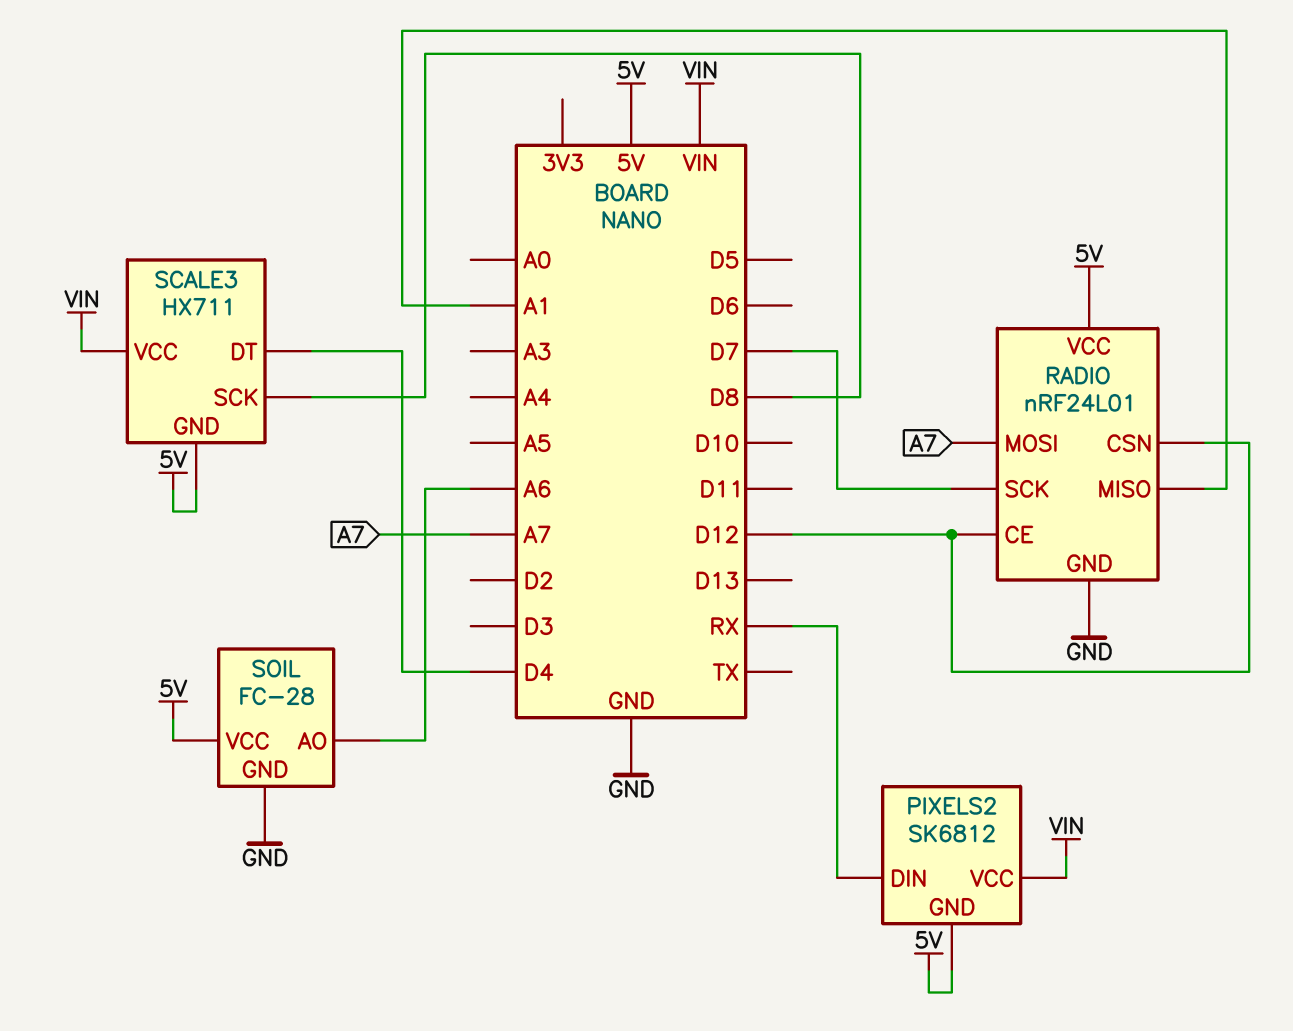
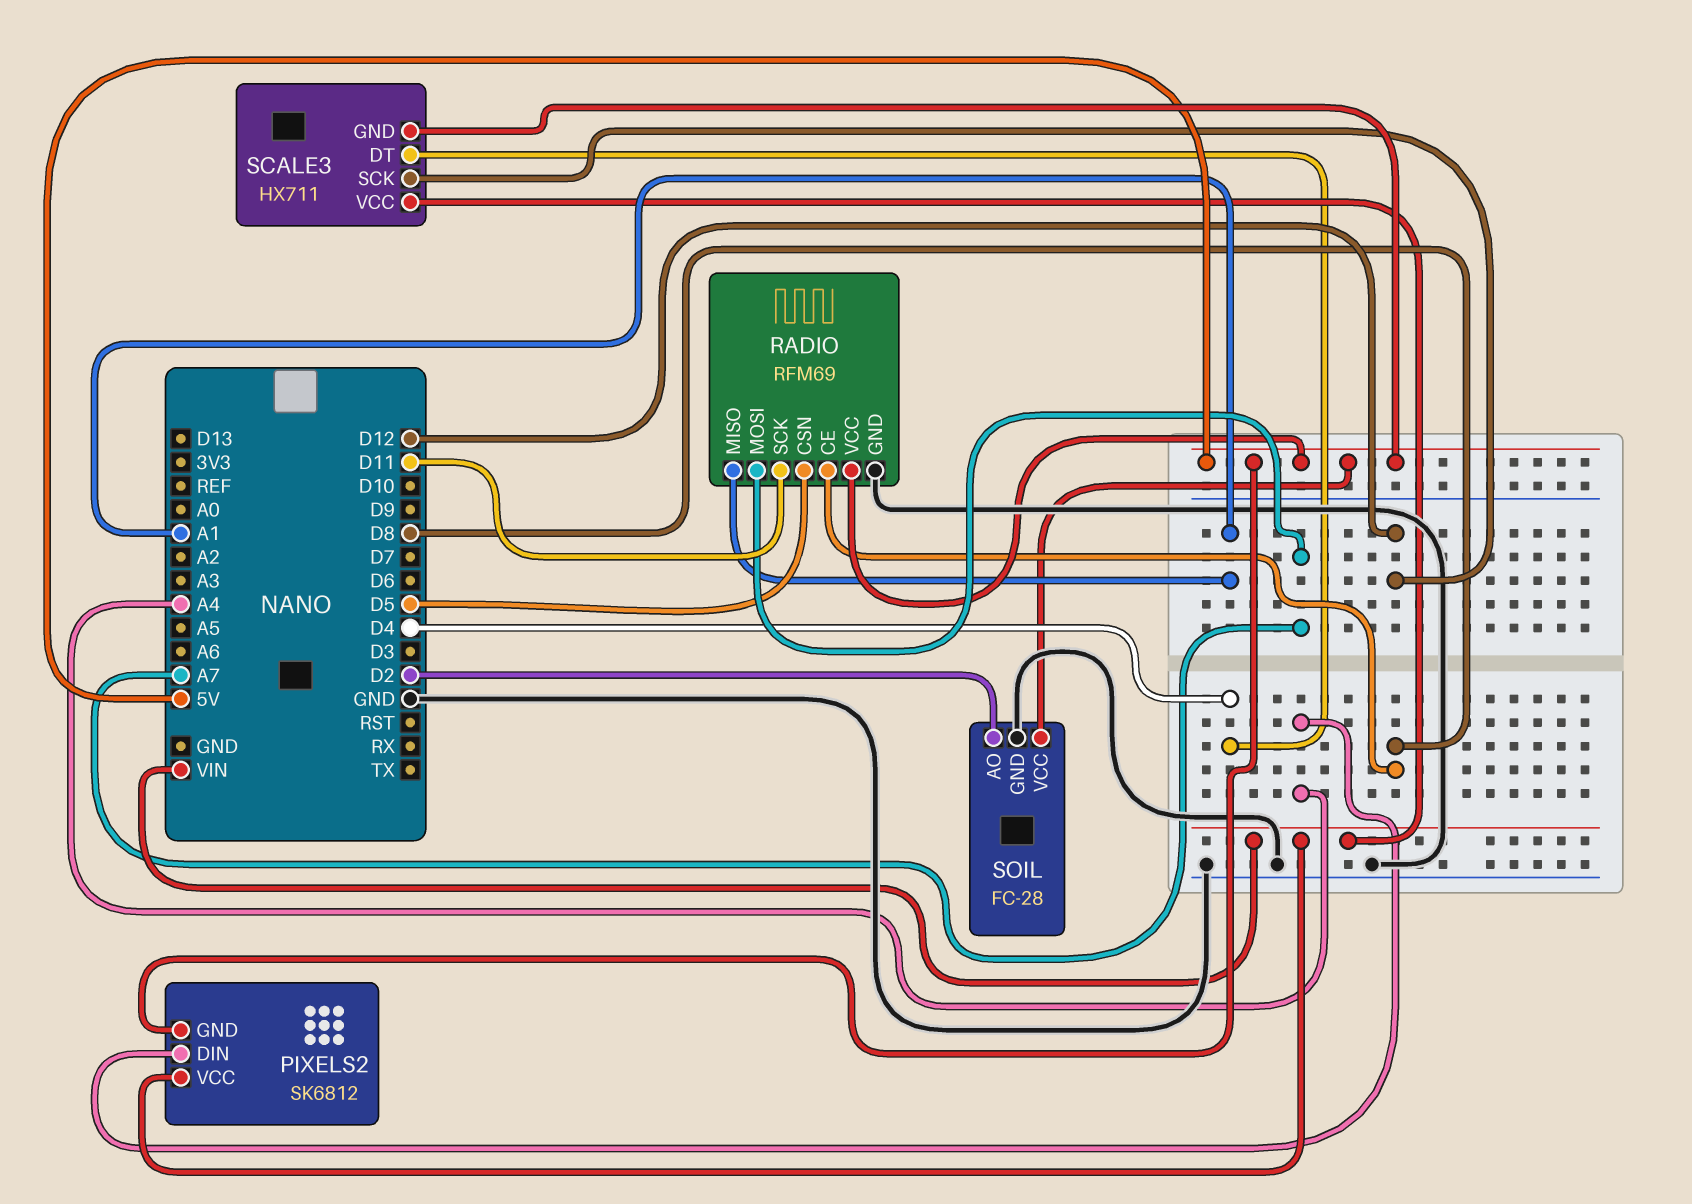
PIXELS2 pin DIN: RX -> A4
RADIO: nRF24L01 -> RFM69
RADIO pin CE: D12 -> D8
RADIO pin CSN: D12 -> D5
RADIO pin SCK: D7 -> D11
SCALE3 pin SCK: D8 -> D12
SOIL pin AO: A6 -> D2

